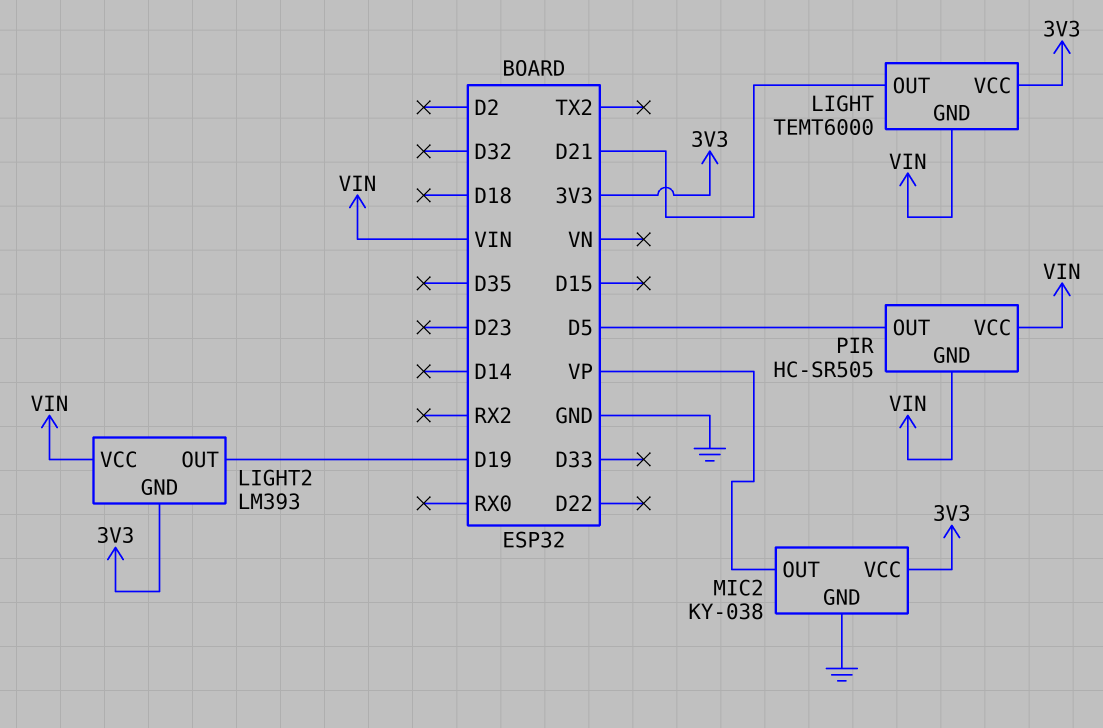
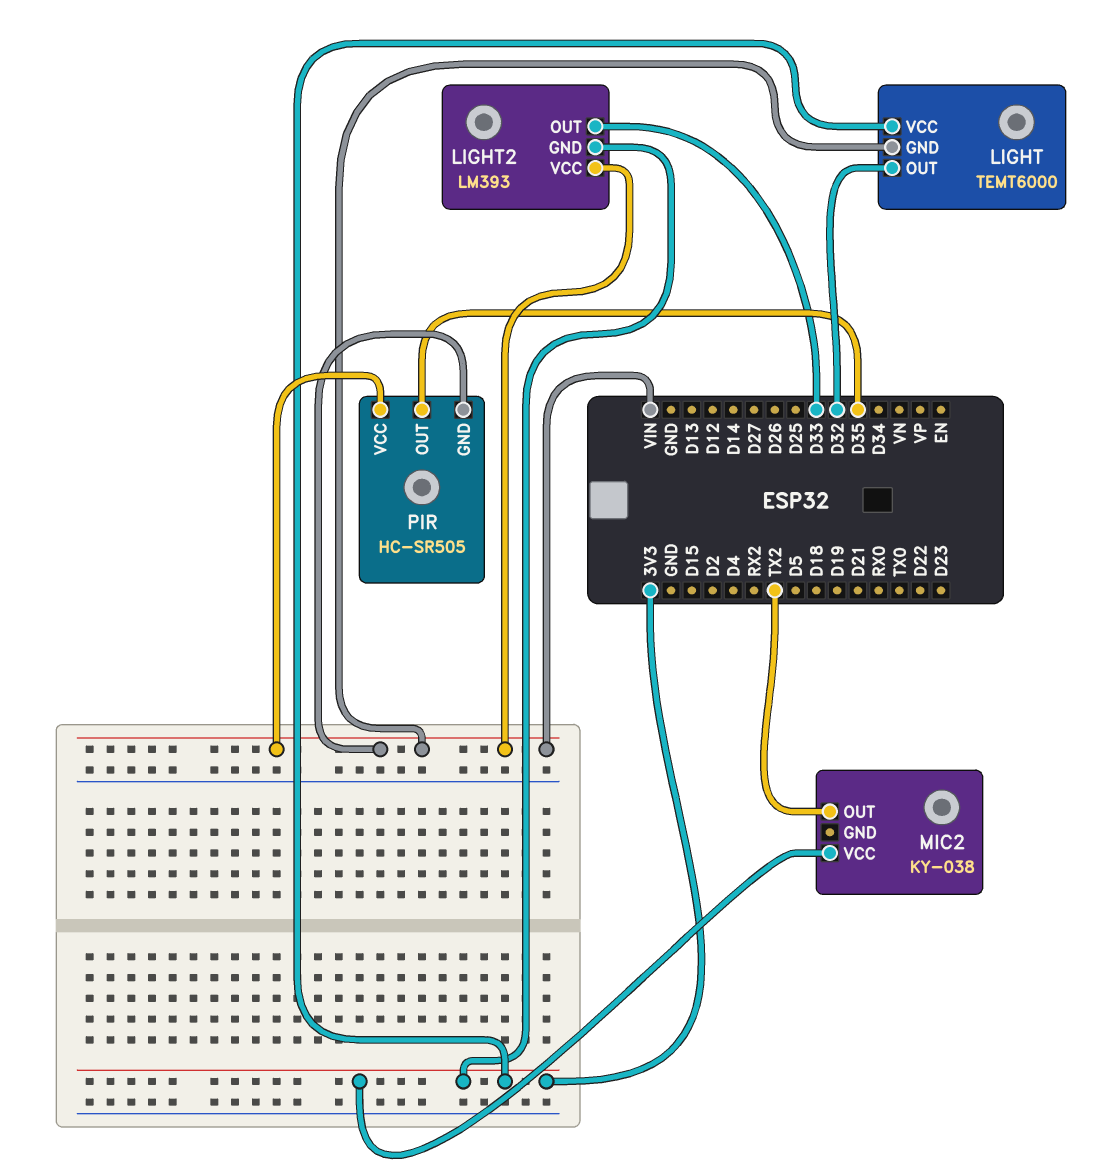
LIGHT pin OUT: D21 -> D32
LIGHT2 pin OUT: D19 -> D33
MIC2 pin GND: GND -> none
MIC2 pin OUT: VP -> TX2
PIR pin OUT: D5 -> D35

